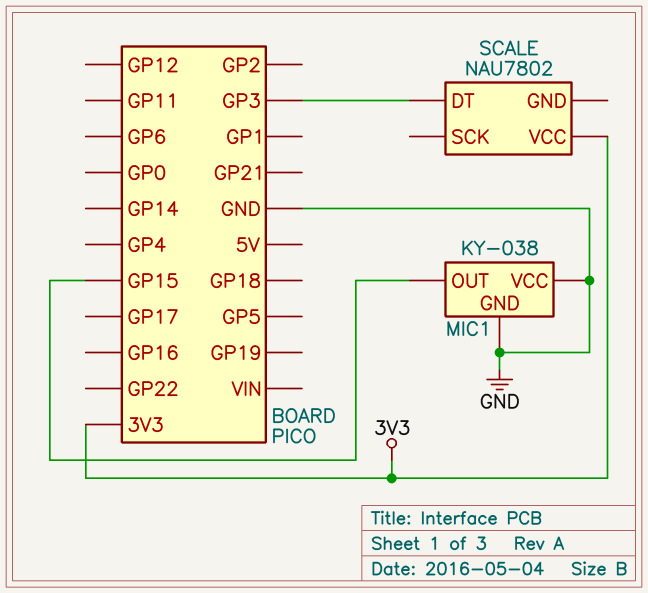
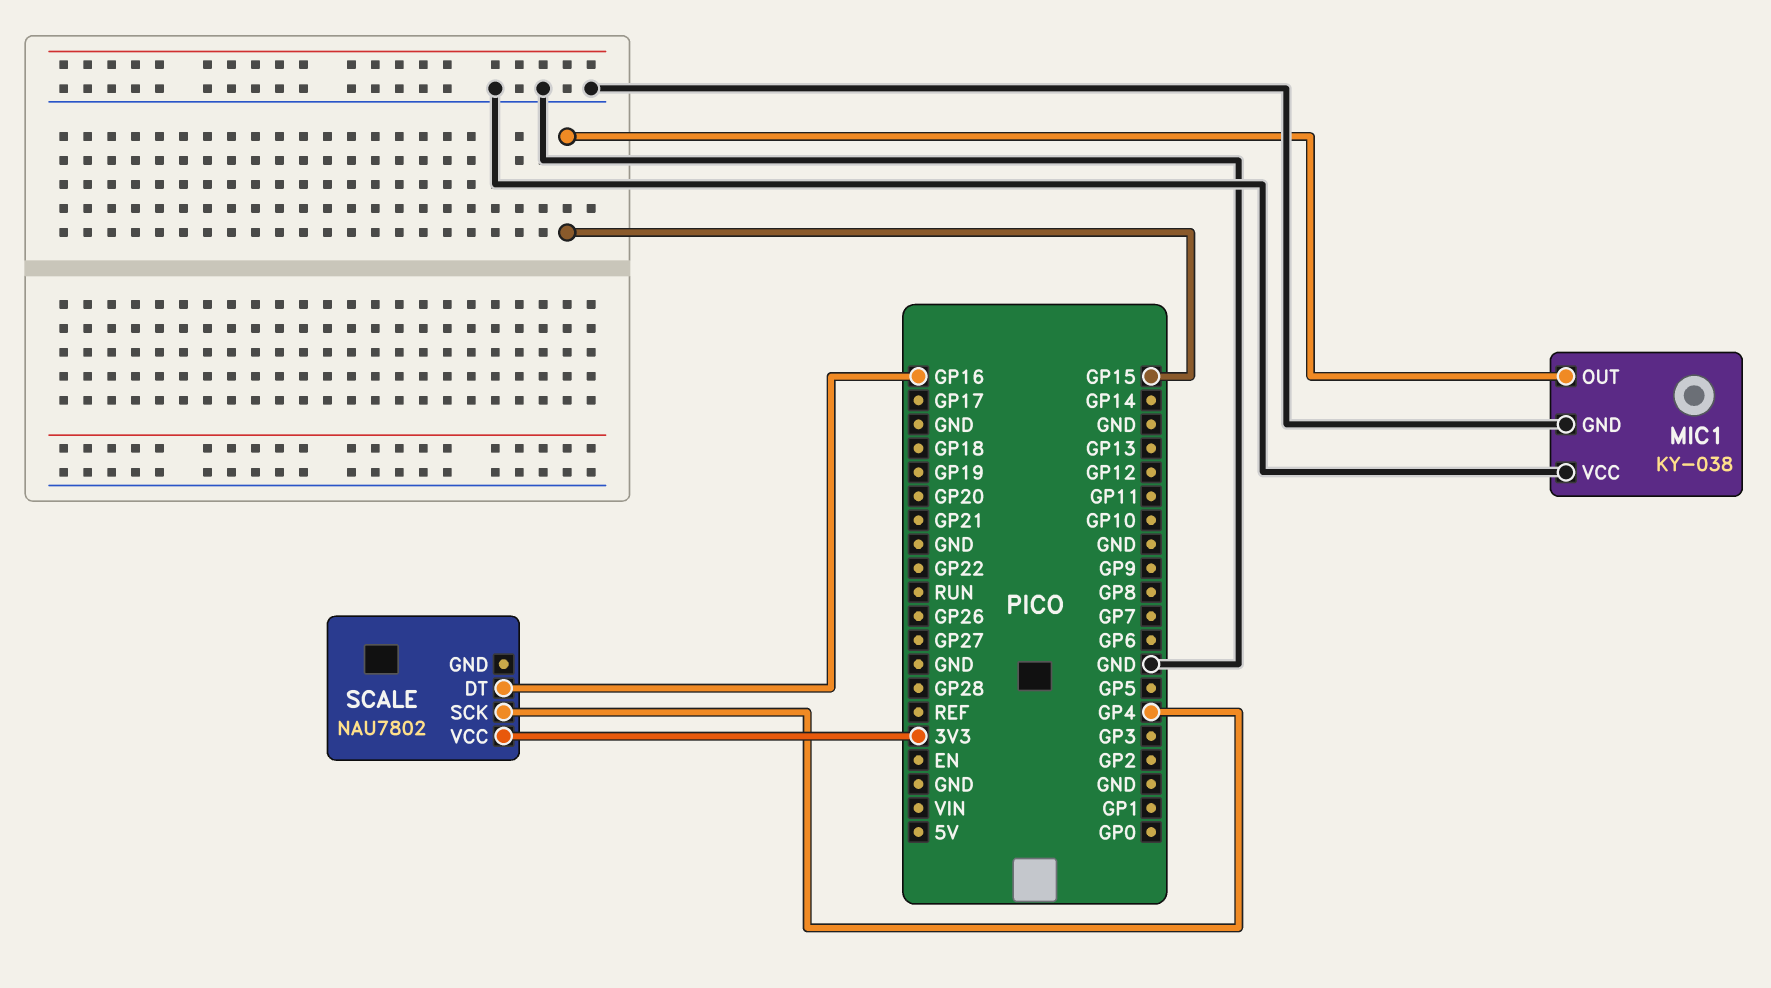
SCALE pin DT: GP3 -> GP16
SCALE pin SCK: none -> GP4

